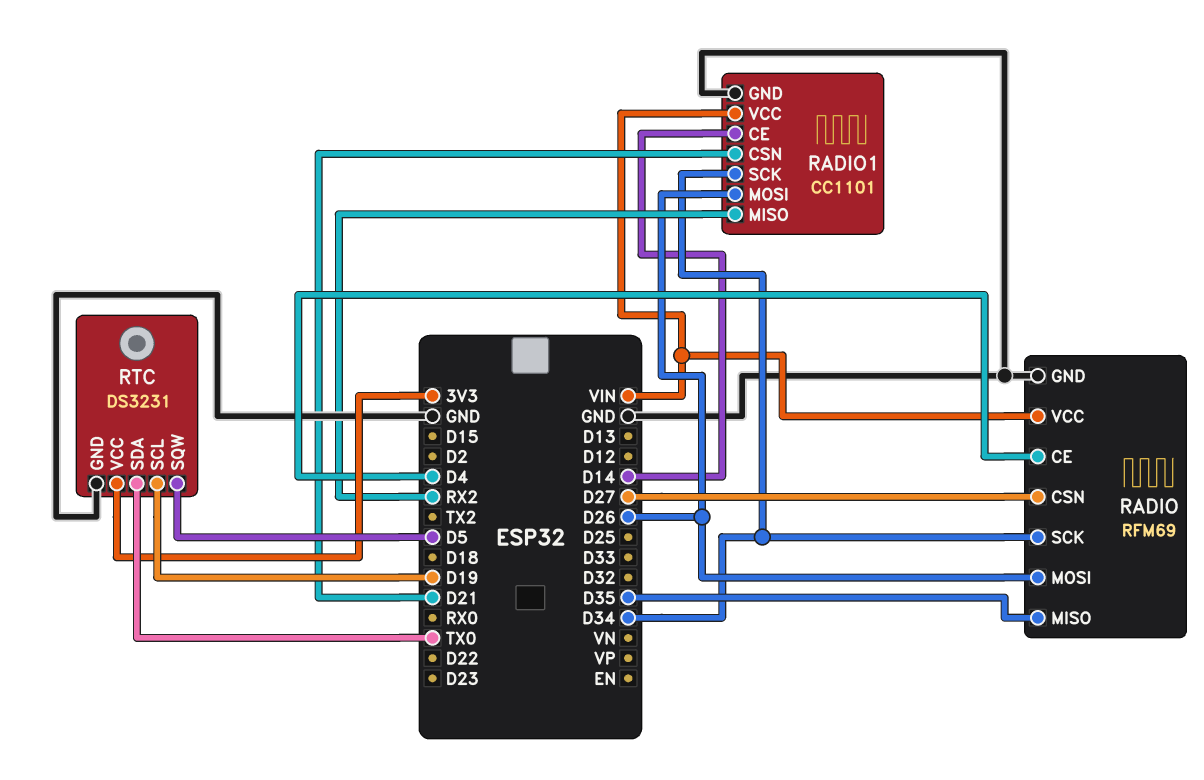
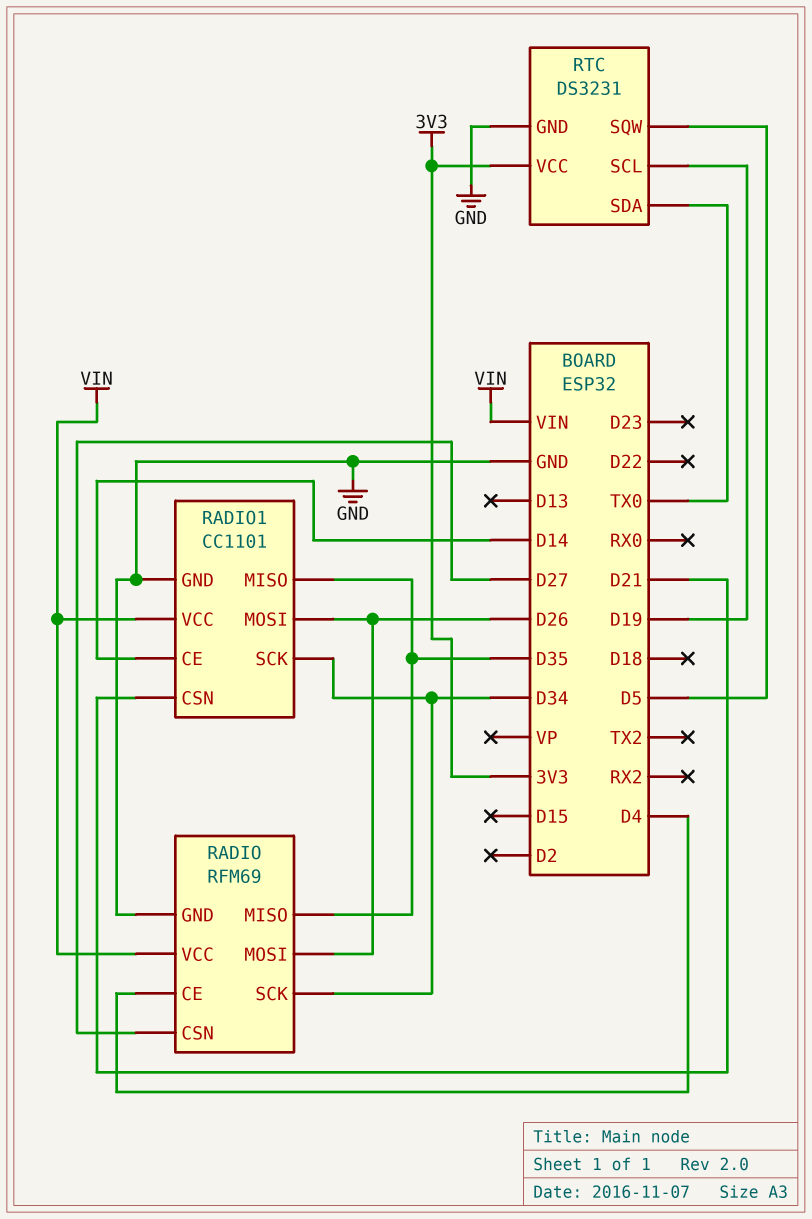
RADIO1 pin MISO: RX2 -> D35

